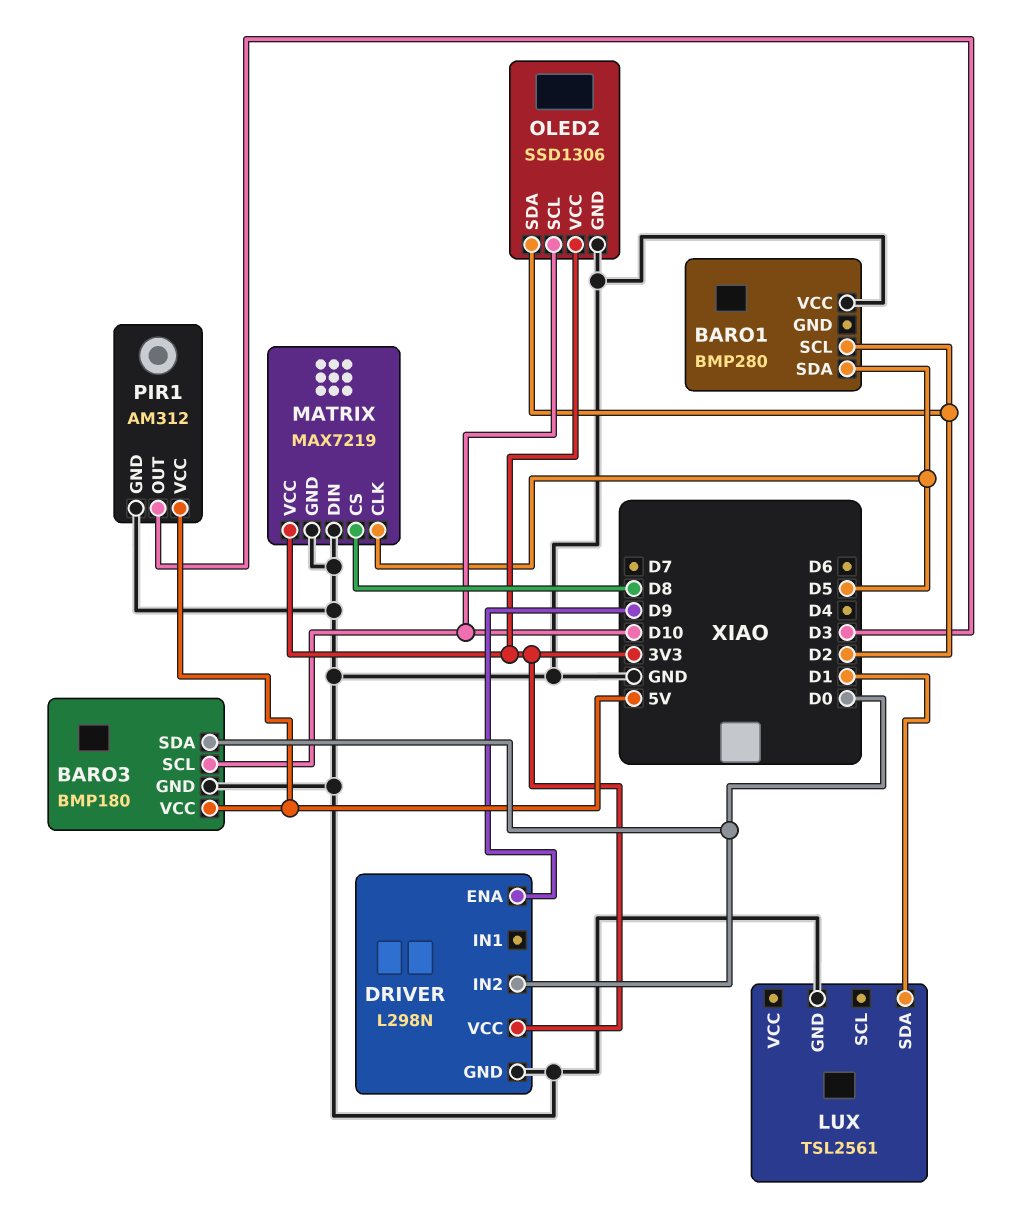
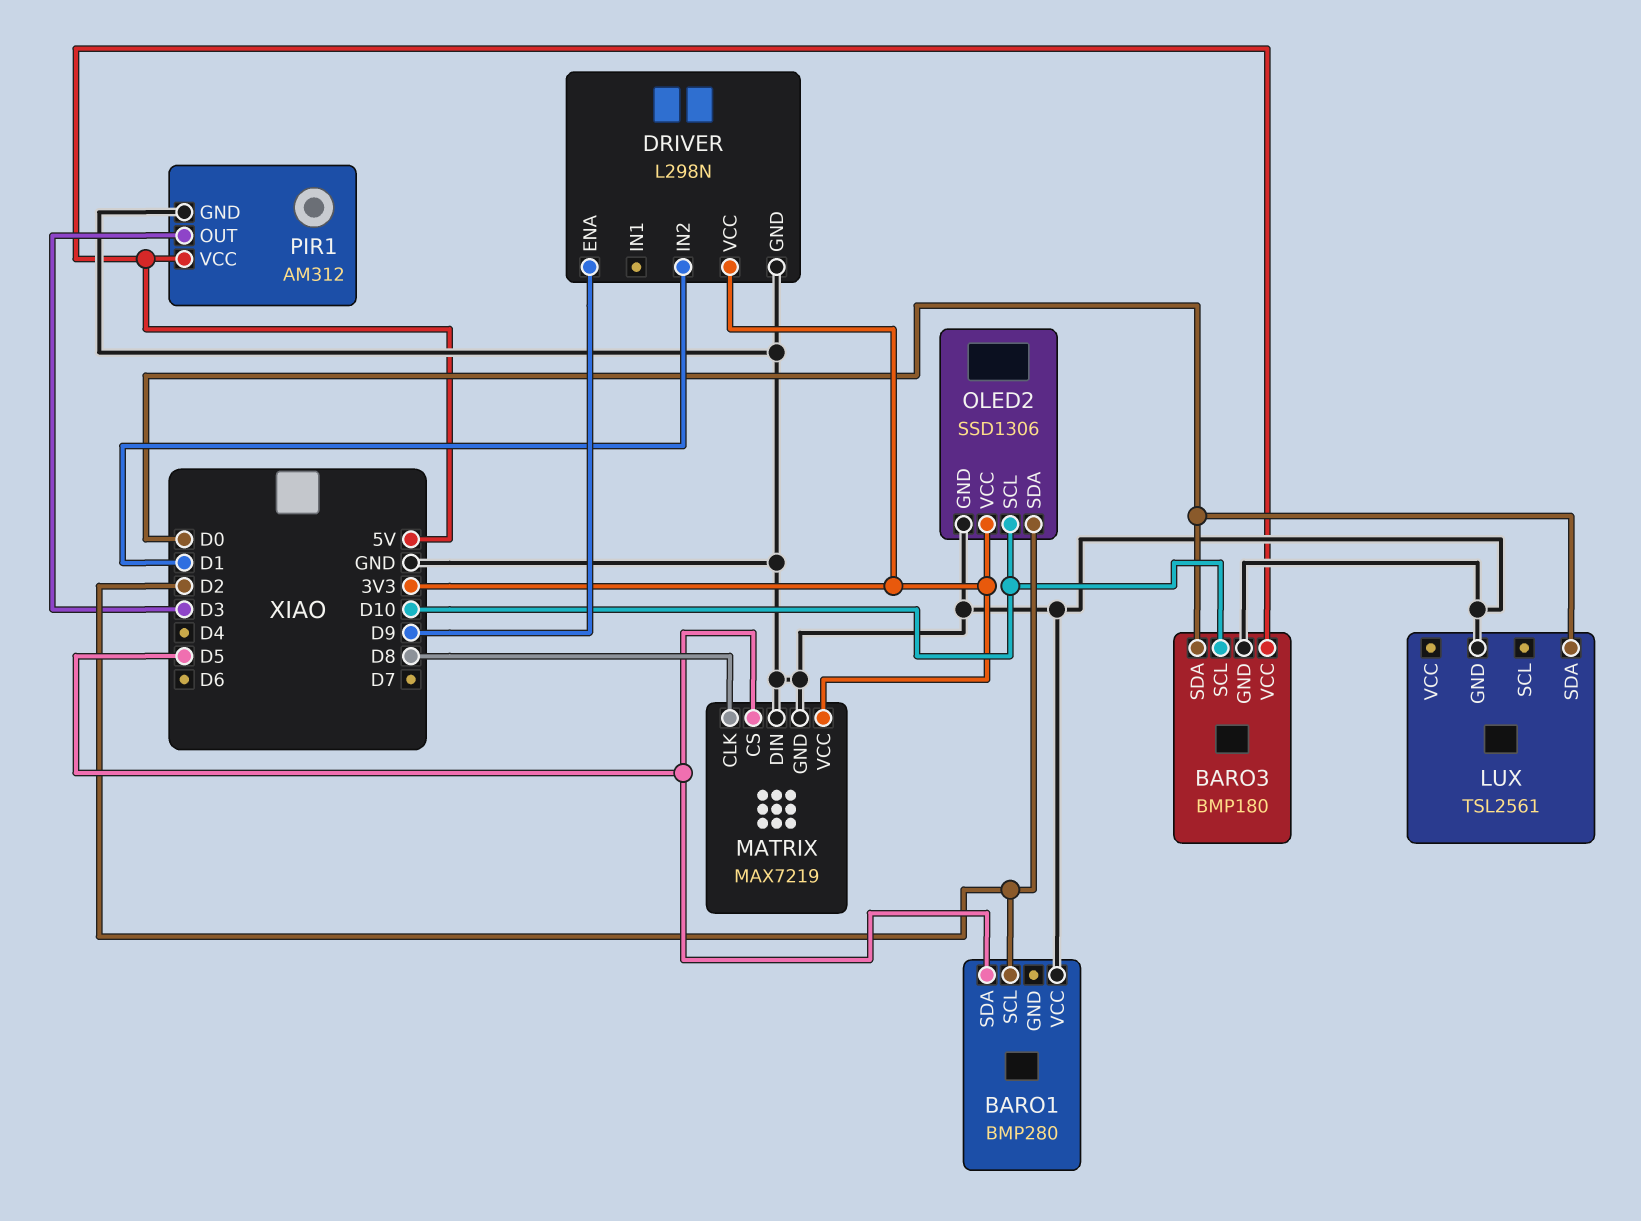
DRIVER pin IN2: D0 -> D1
LUX pin SDA: D1 -> D0
MATRIX pin CLK: D5 -> D8
MATRIX pin CS: D8 -> D5

